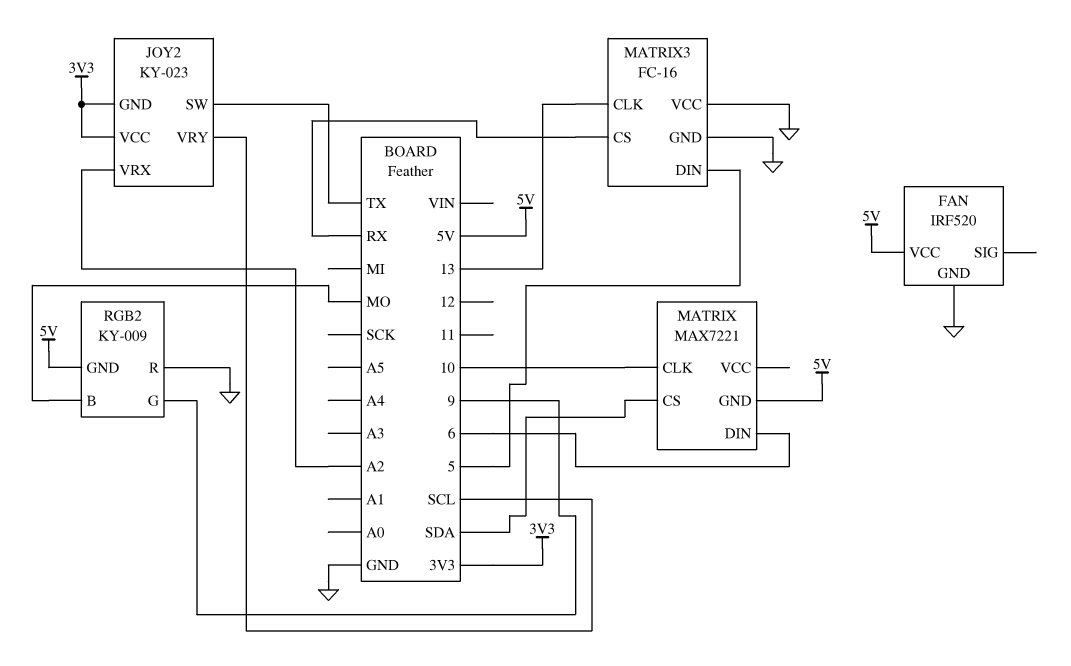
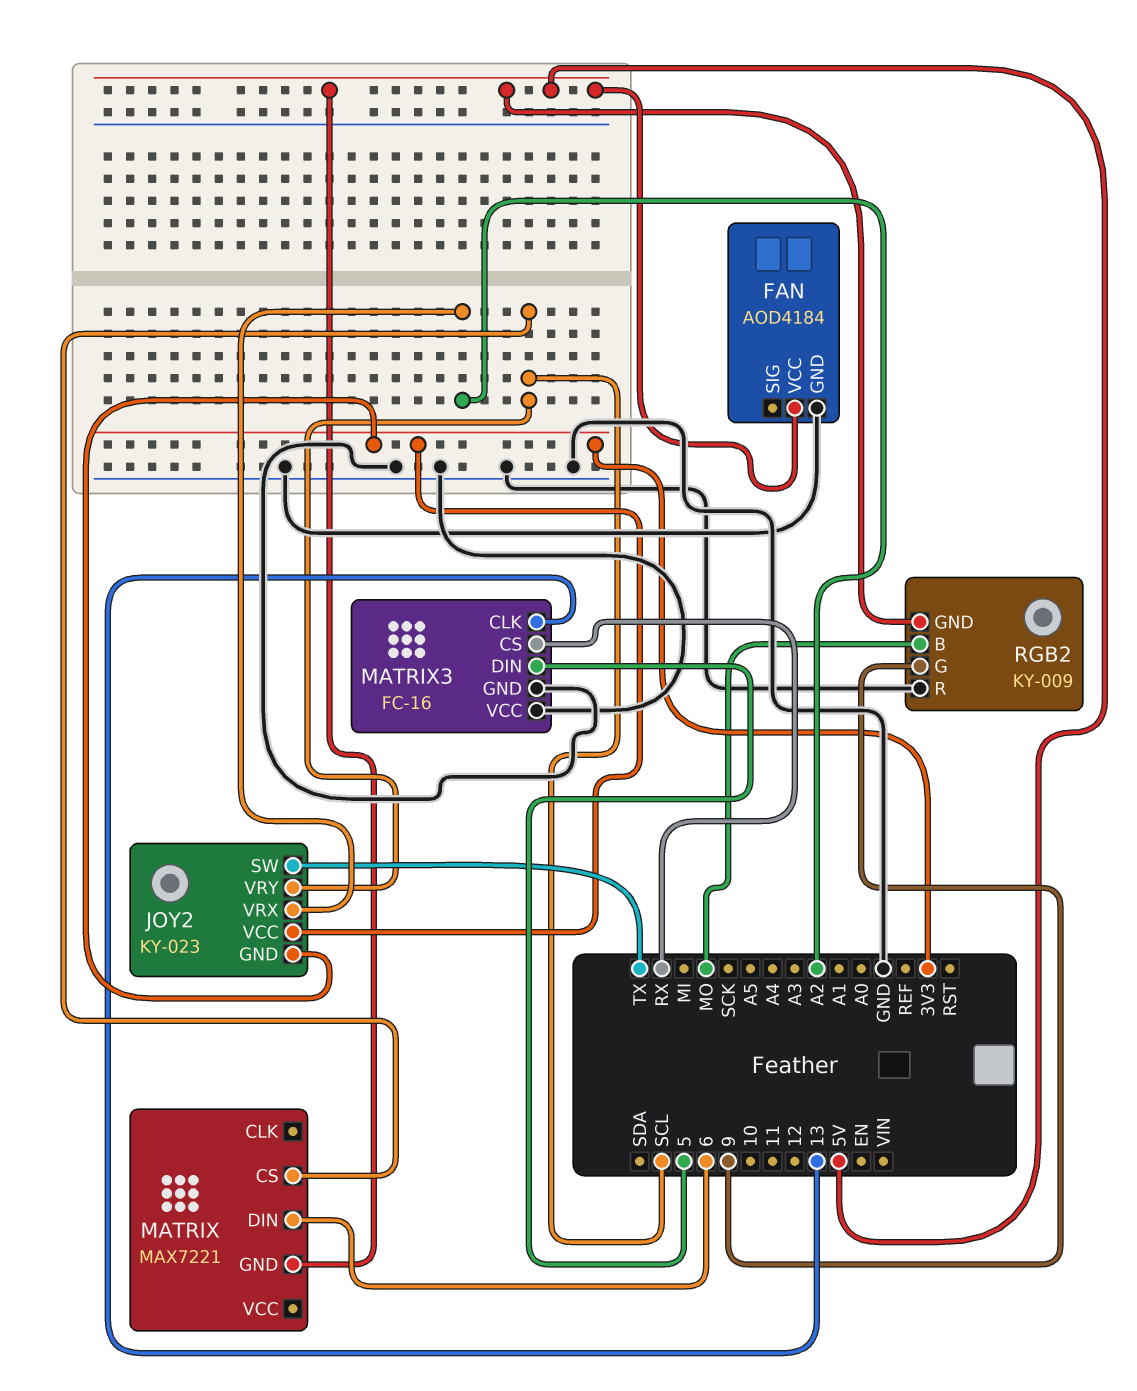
FAN: IRF520 -> AOD4184
MATRIX pin CLK: 10 -> none
MATRIX pin CS: SDA -> SCL

